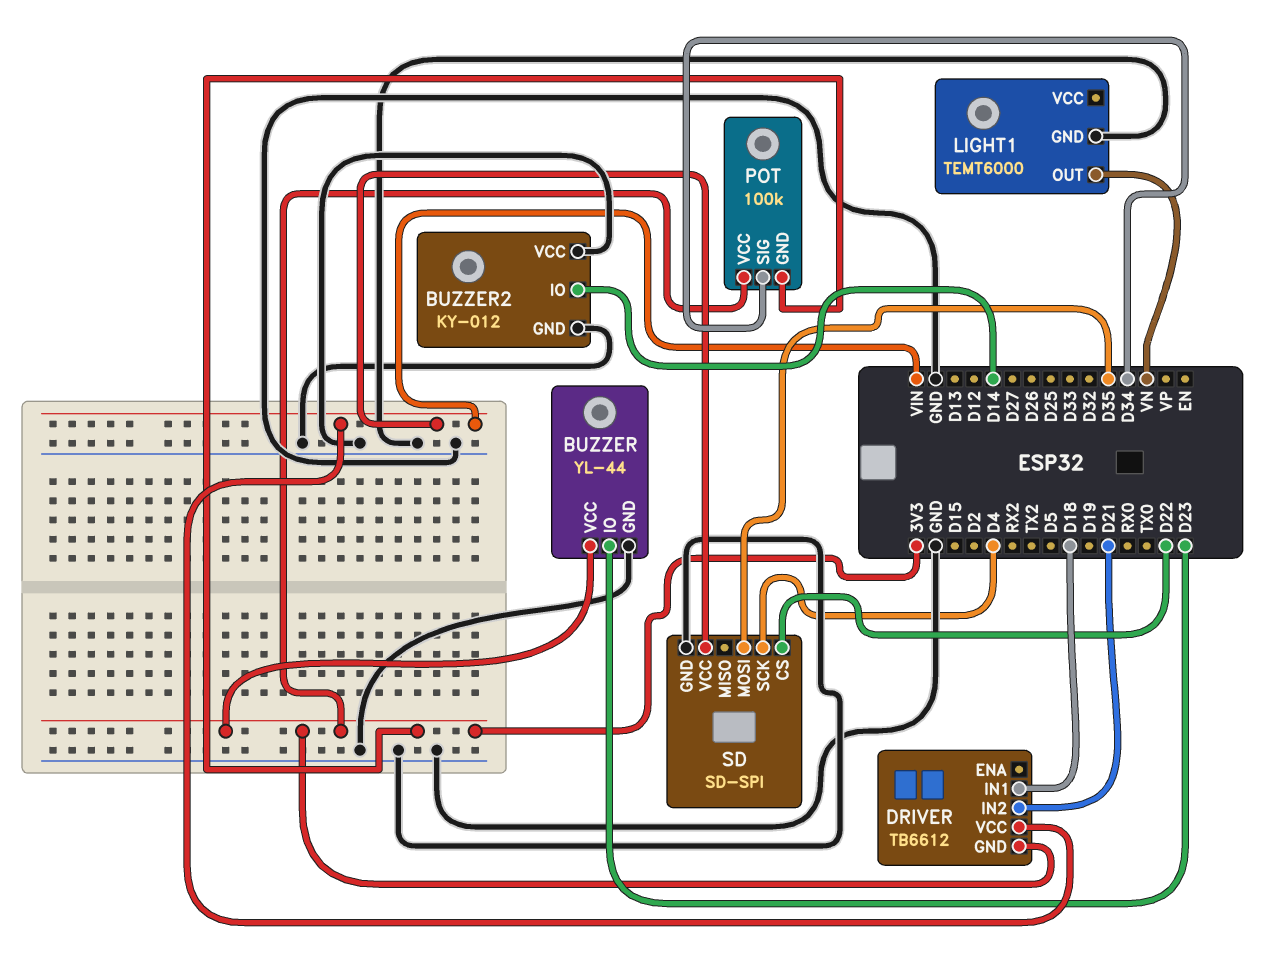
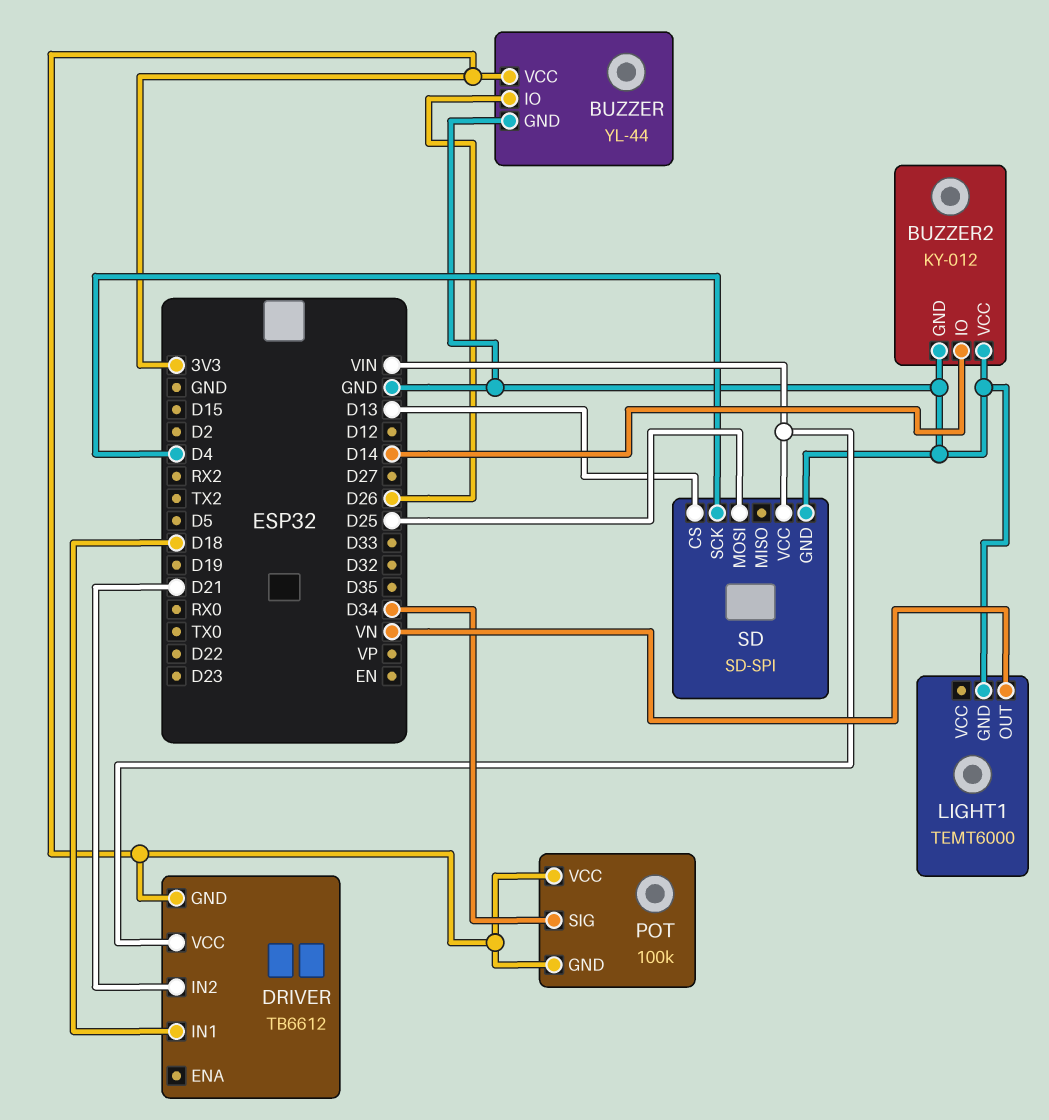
BUZZER pin IO: D23 -> D26
SD pin CS: D22 -> D13
SD pin MOSI: D35 -> D25

